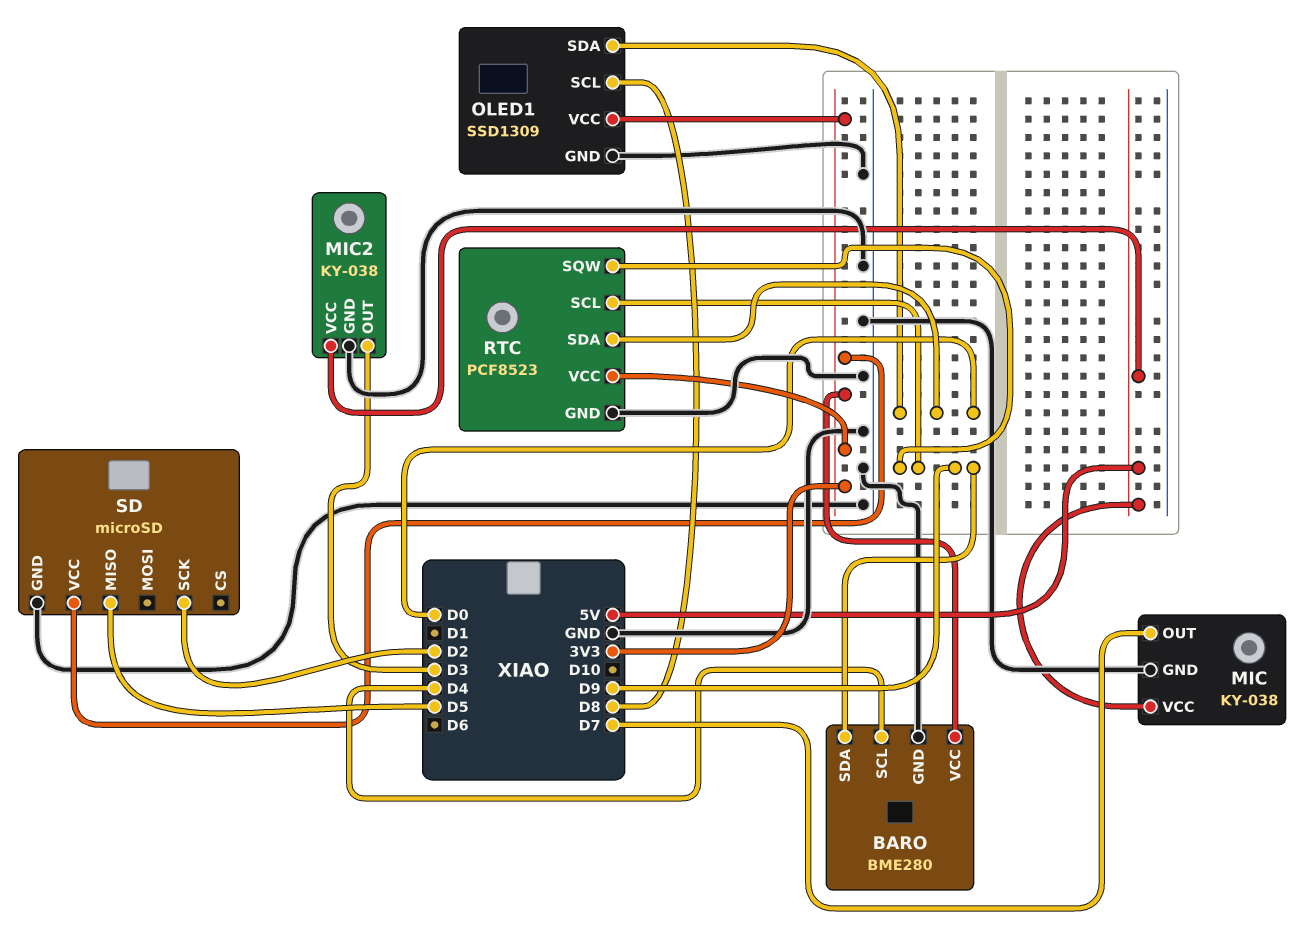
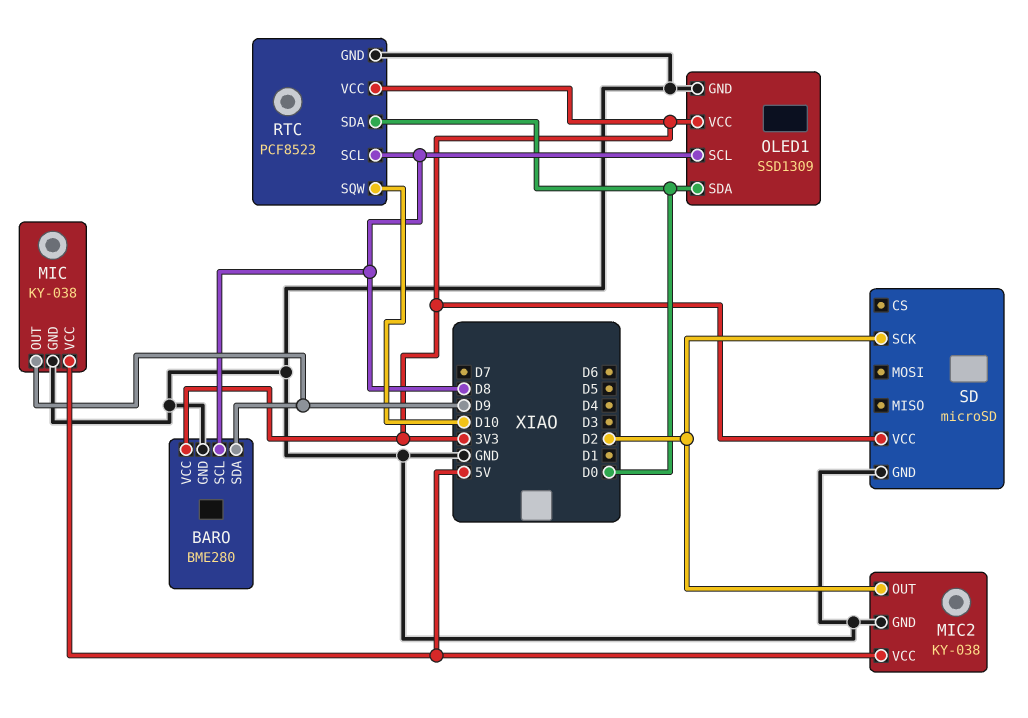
BARO pin SCL: D4 -> D8
MIC pin OUT: D7 -> D9
MIC2 pin OUT: D3 -> D2
RTC pin SCL: D9 -> D8
RTC pin SQW: D9 -> D10
SD pin MISO: D5 -> none

